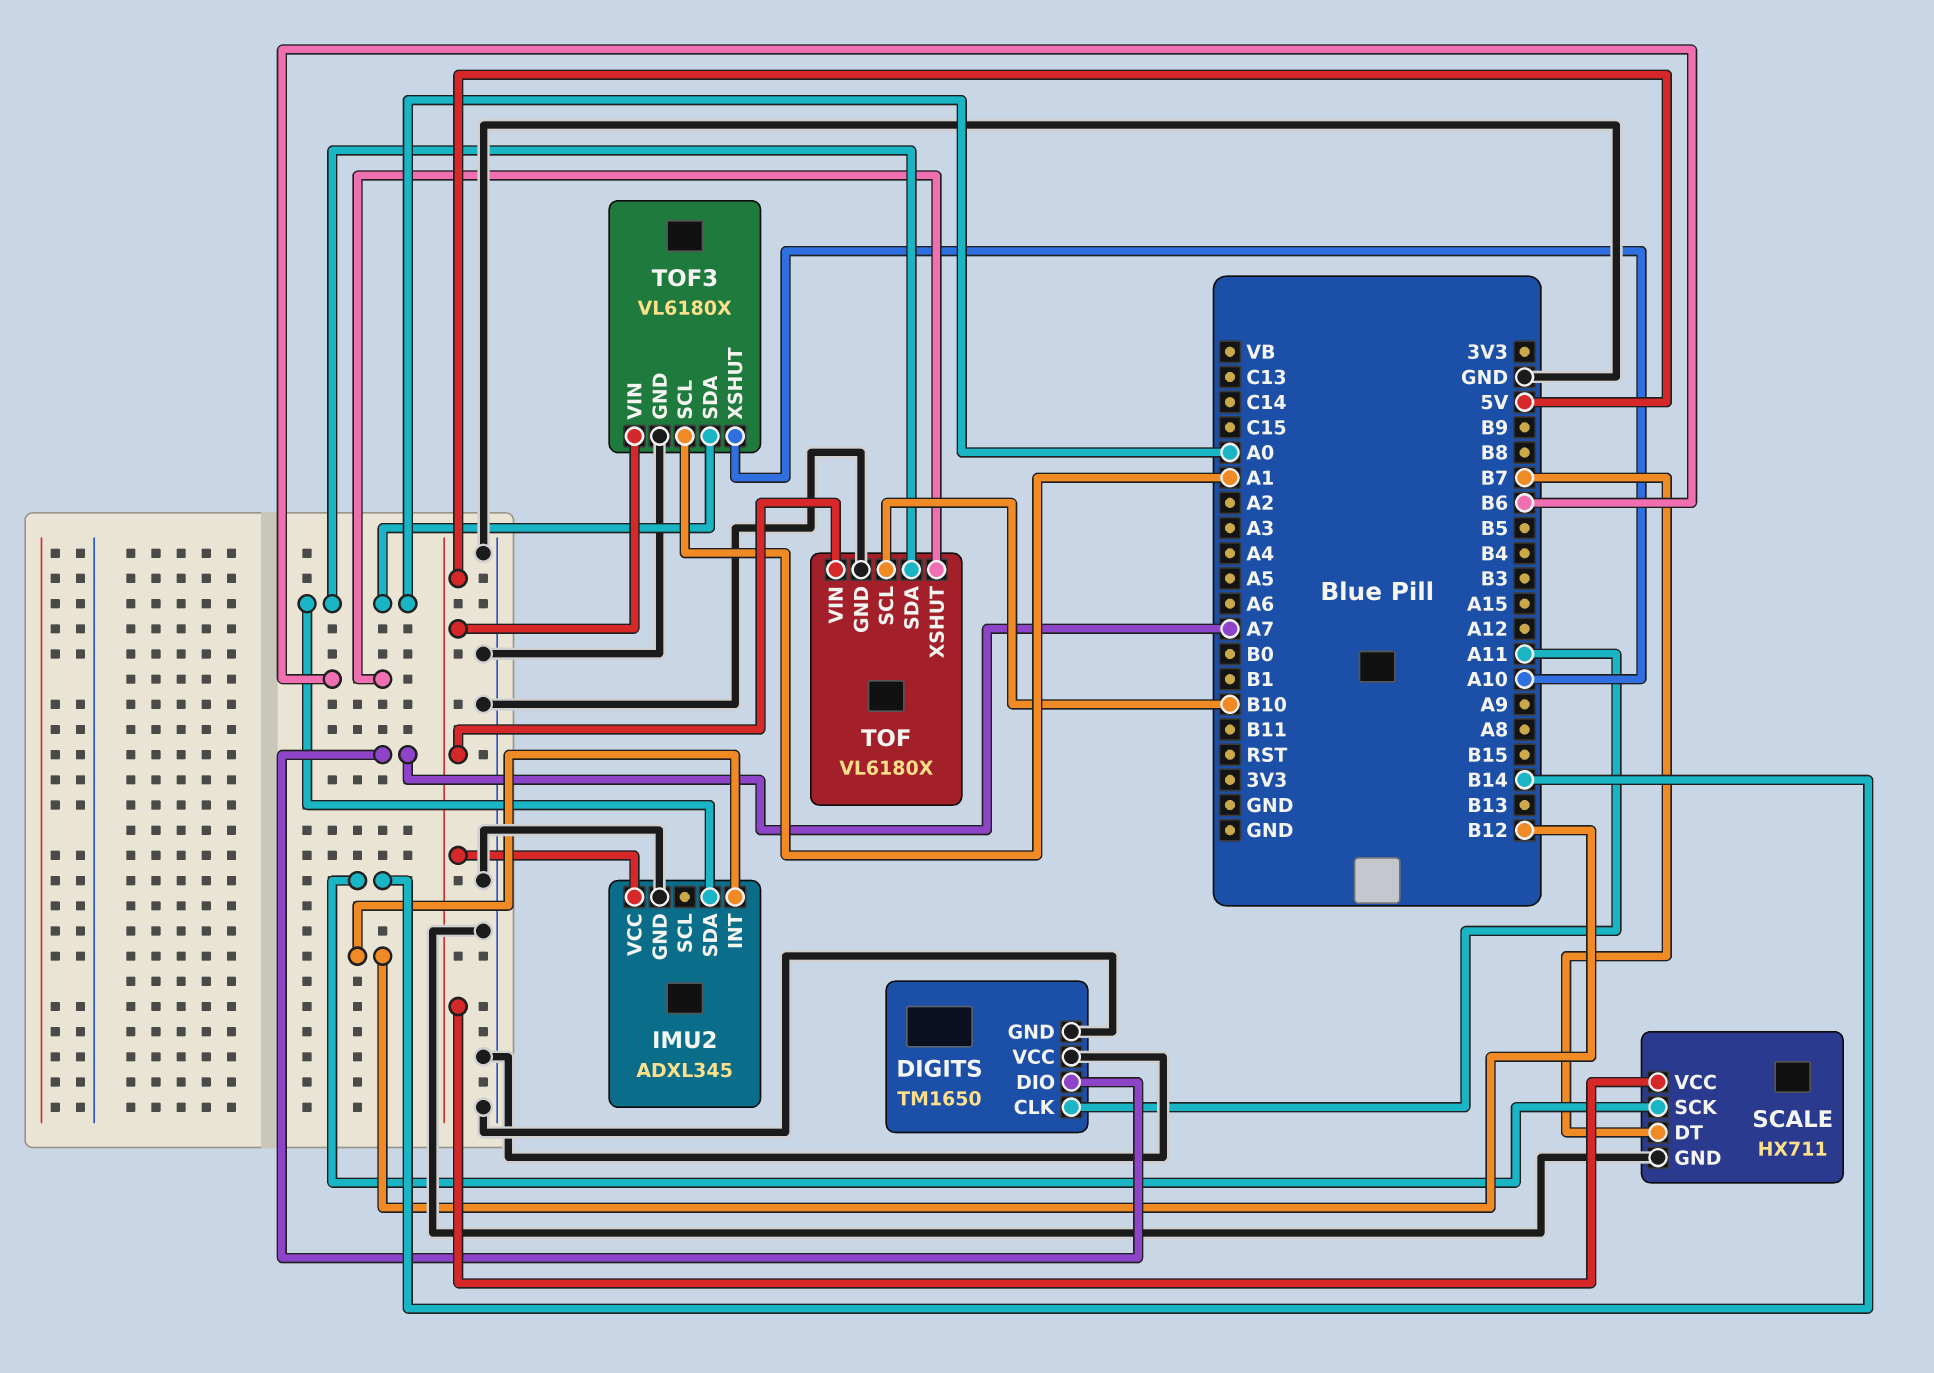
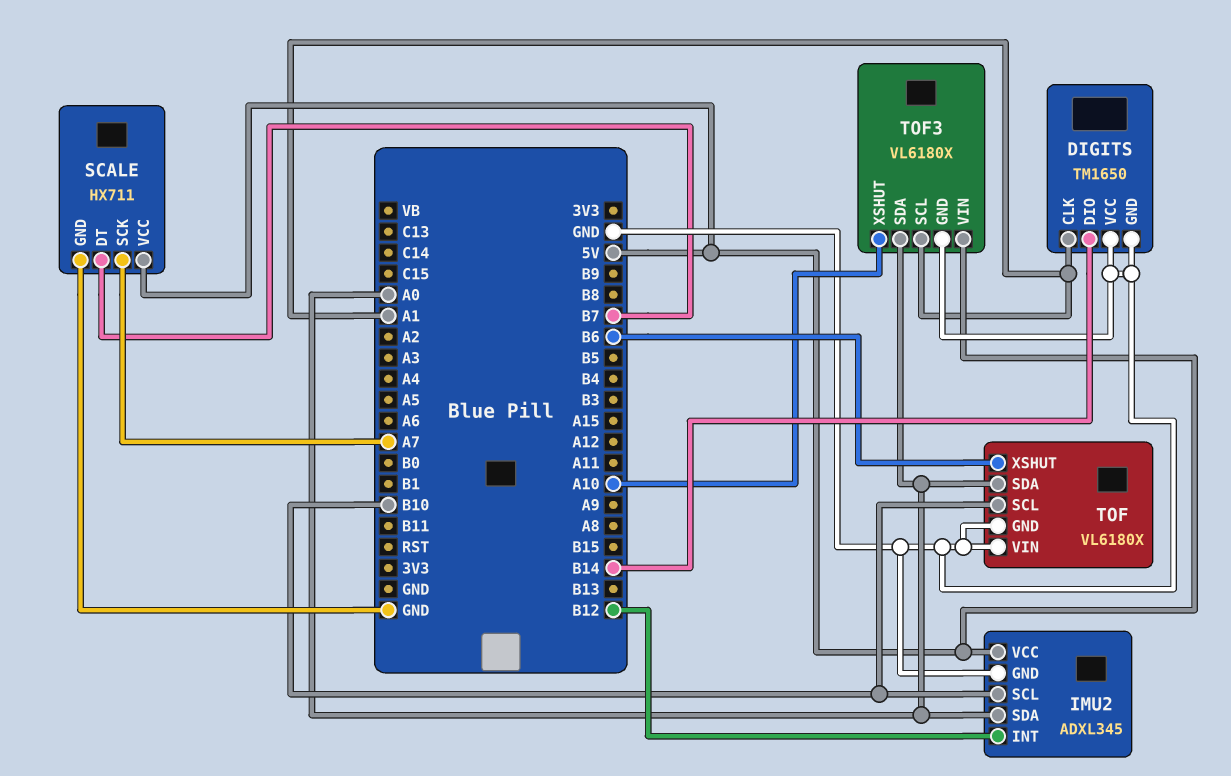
DIGITS pin CLK: A11 -> A1
DIGITS pin DIO: A7 -> B14
IMU2 pin SCL: none -> B10
SCALE pin SCK: B14 -> A7
TOF pin VIN: 5V -> GND

